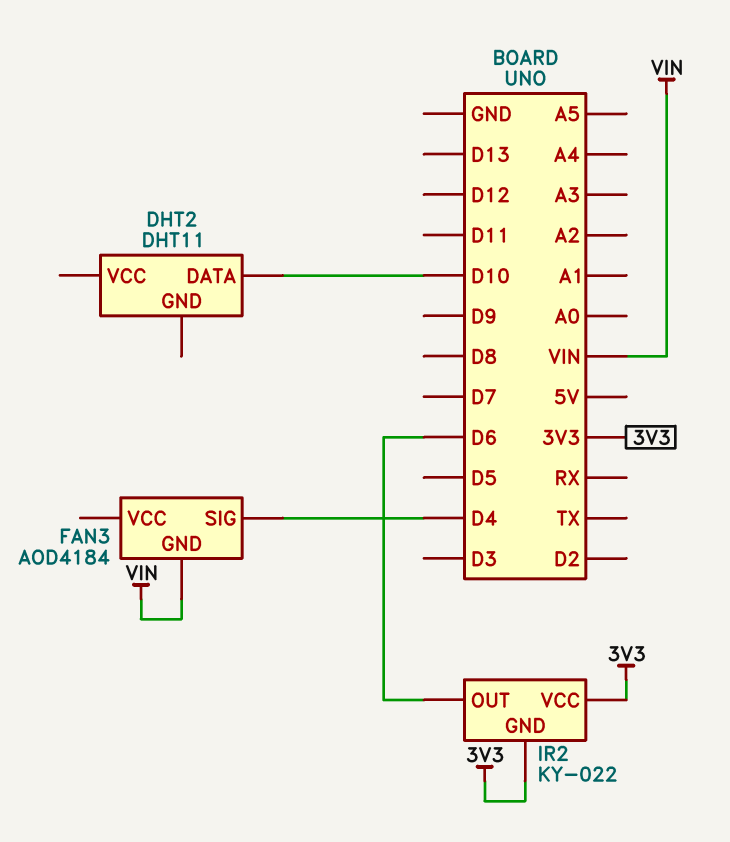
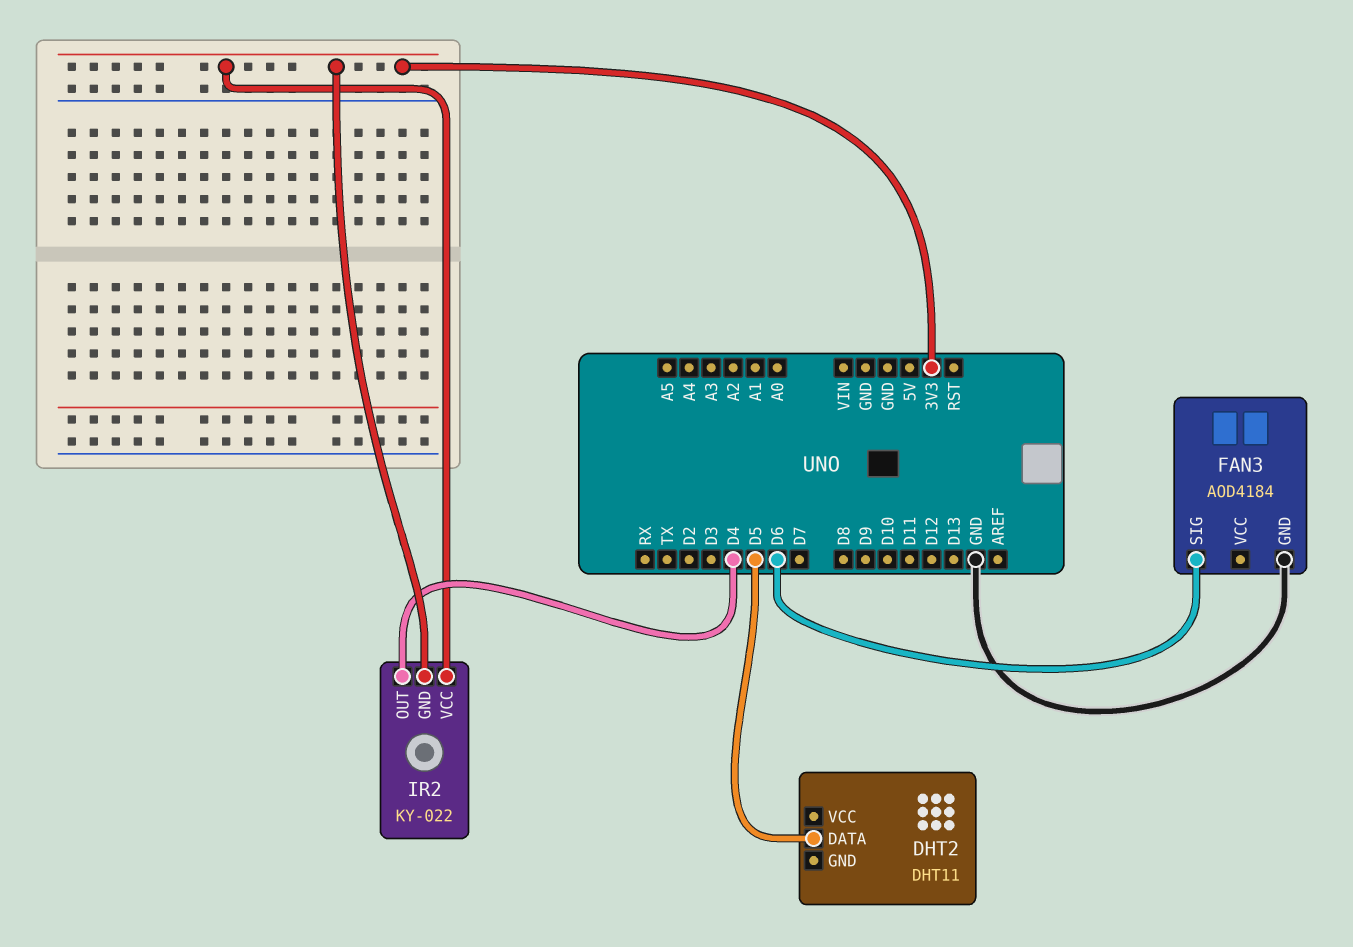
DHT2 pin DATA: D10 -> D5
FAN3 pin GND: VIN -> GND
FAN3 pin SIG: D4 -> D6
IR2 pin OUT: D6 -> D4

